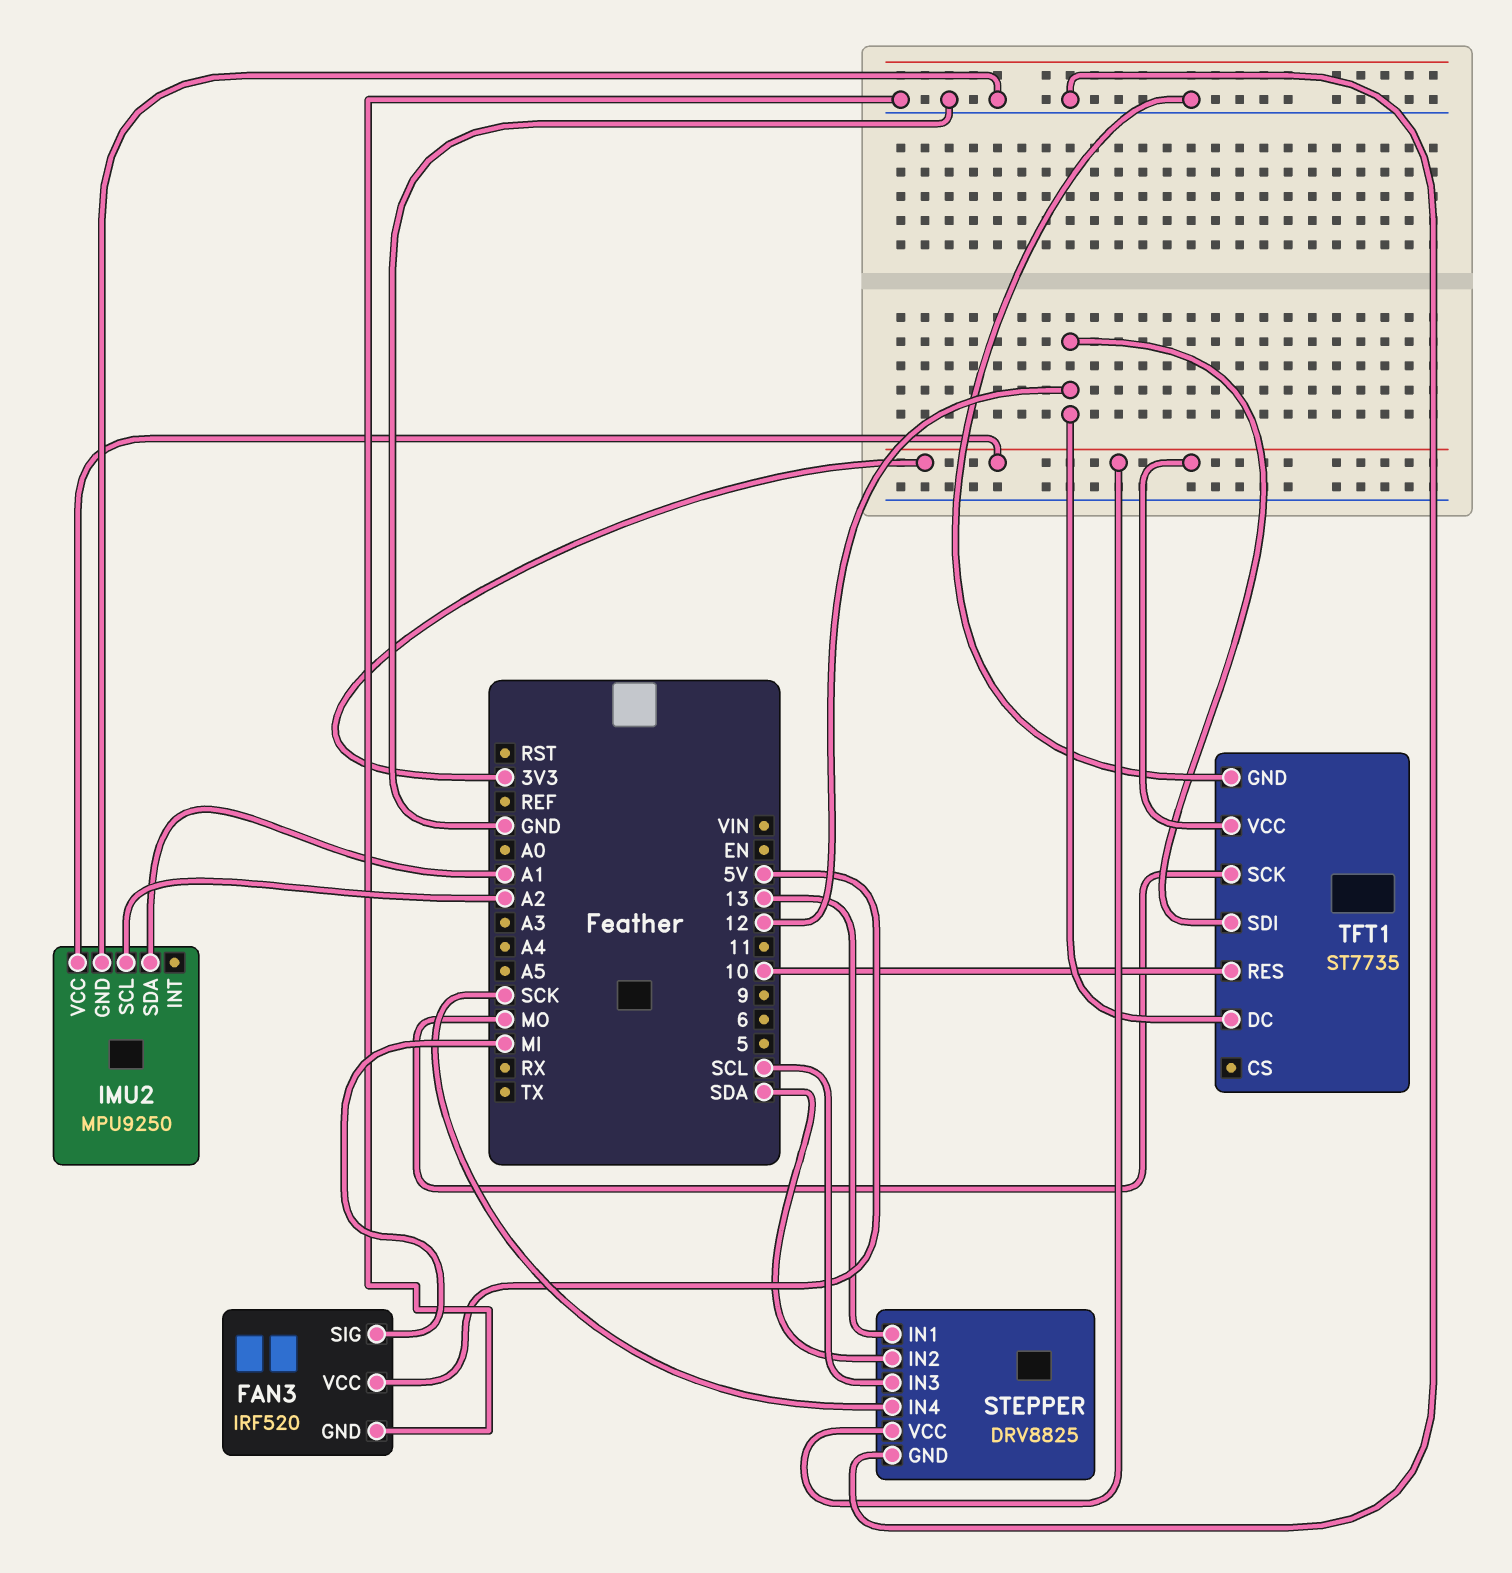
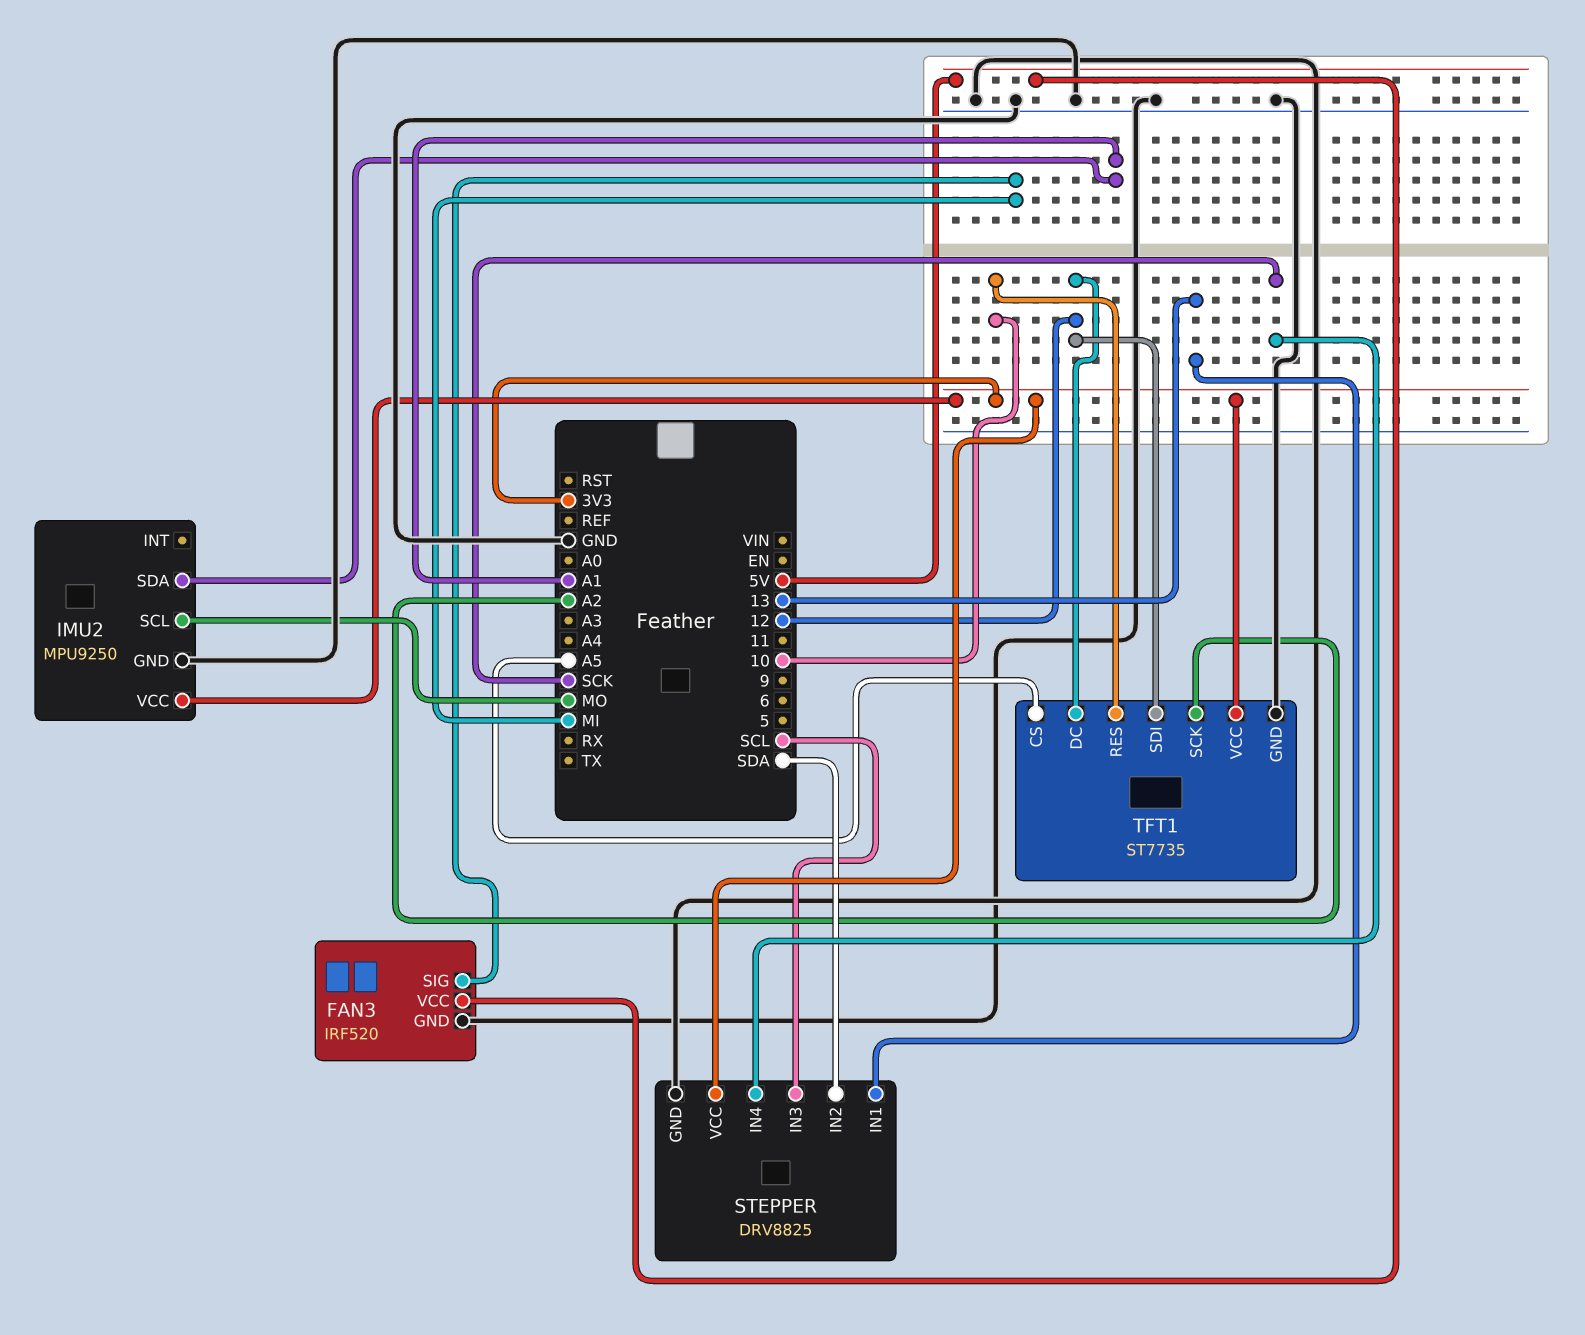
IMU2 pin SCL: A2 -> MO
TFT1 pin CS: none -> A5
TFT1 pin SCK: MO -> A2

